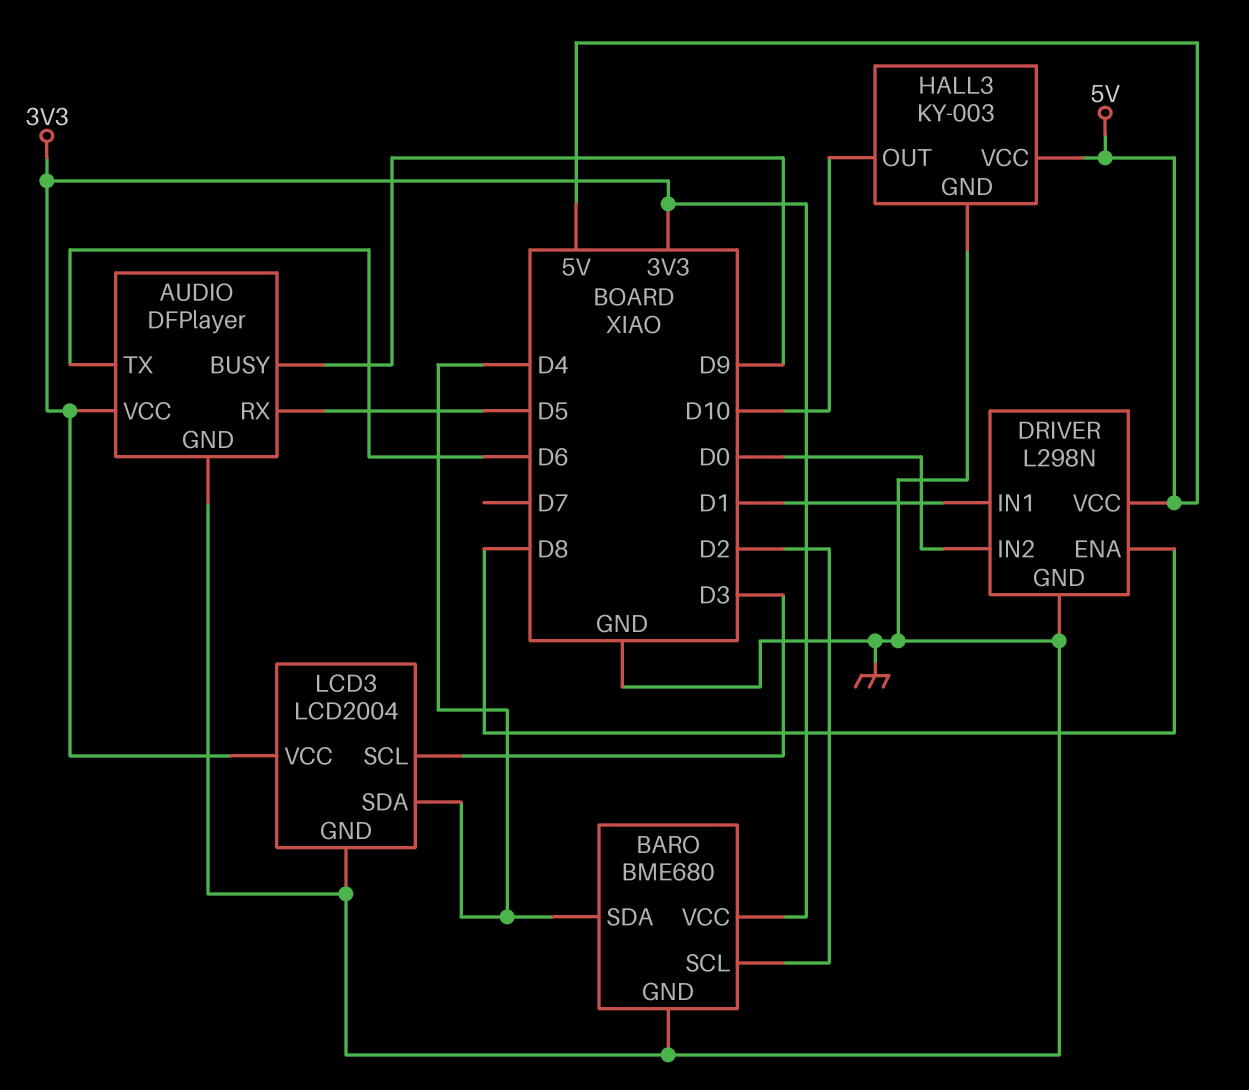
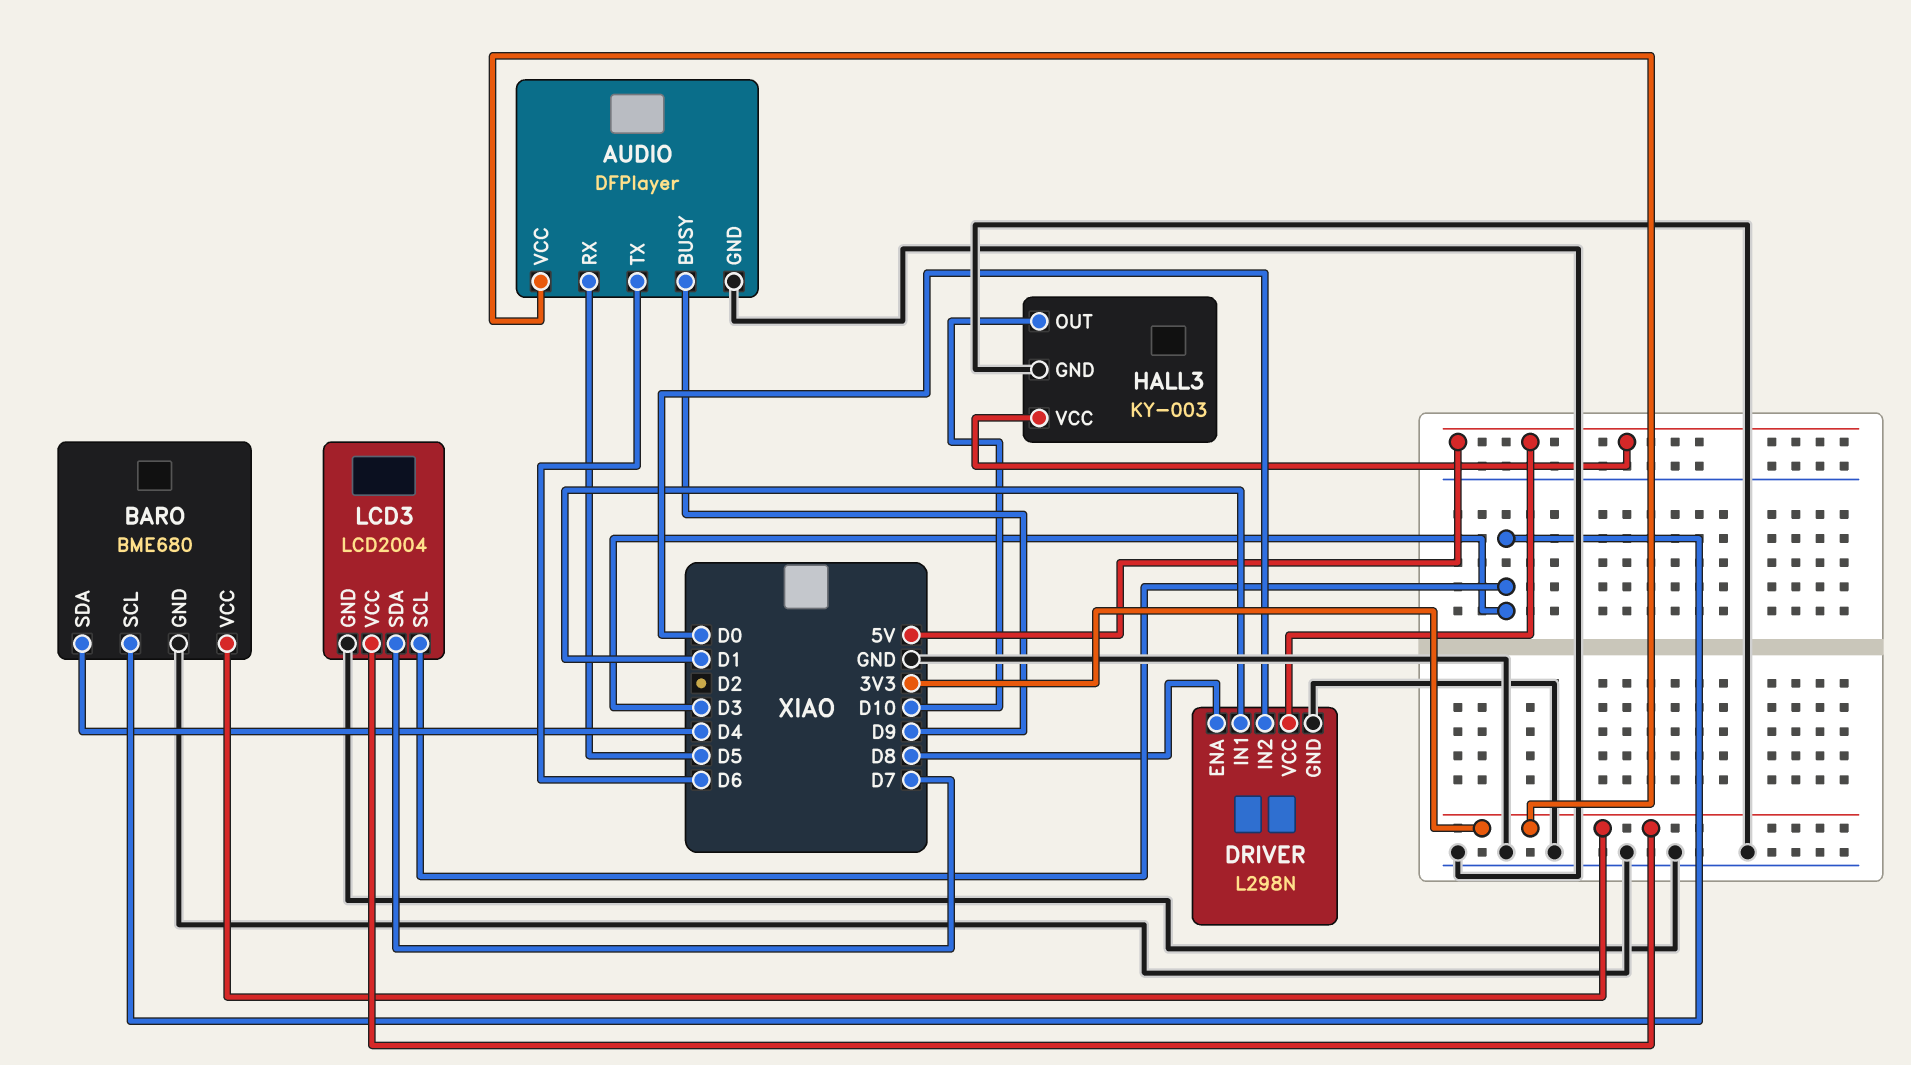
BARO pin SCL: D2 -> D3
LCD3 pin SDA: D4 -> D7

